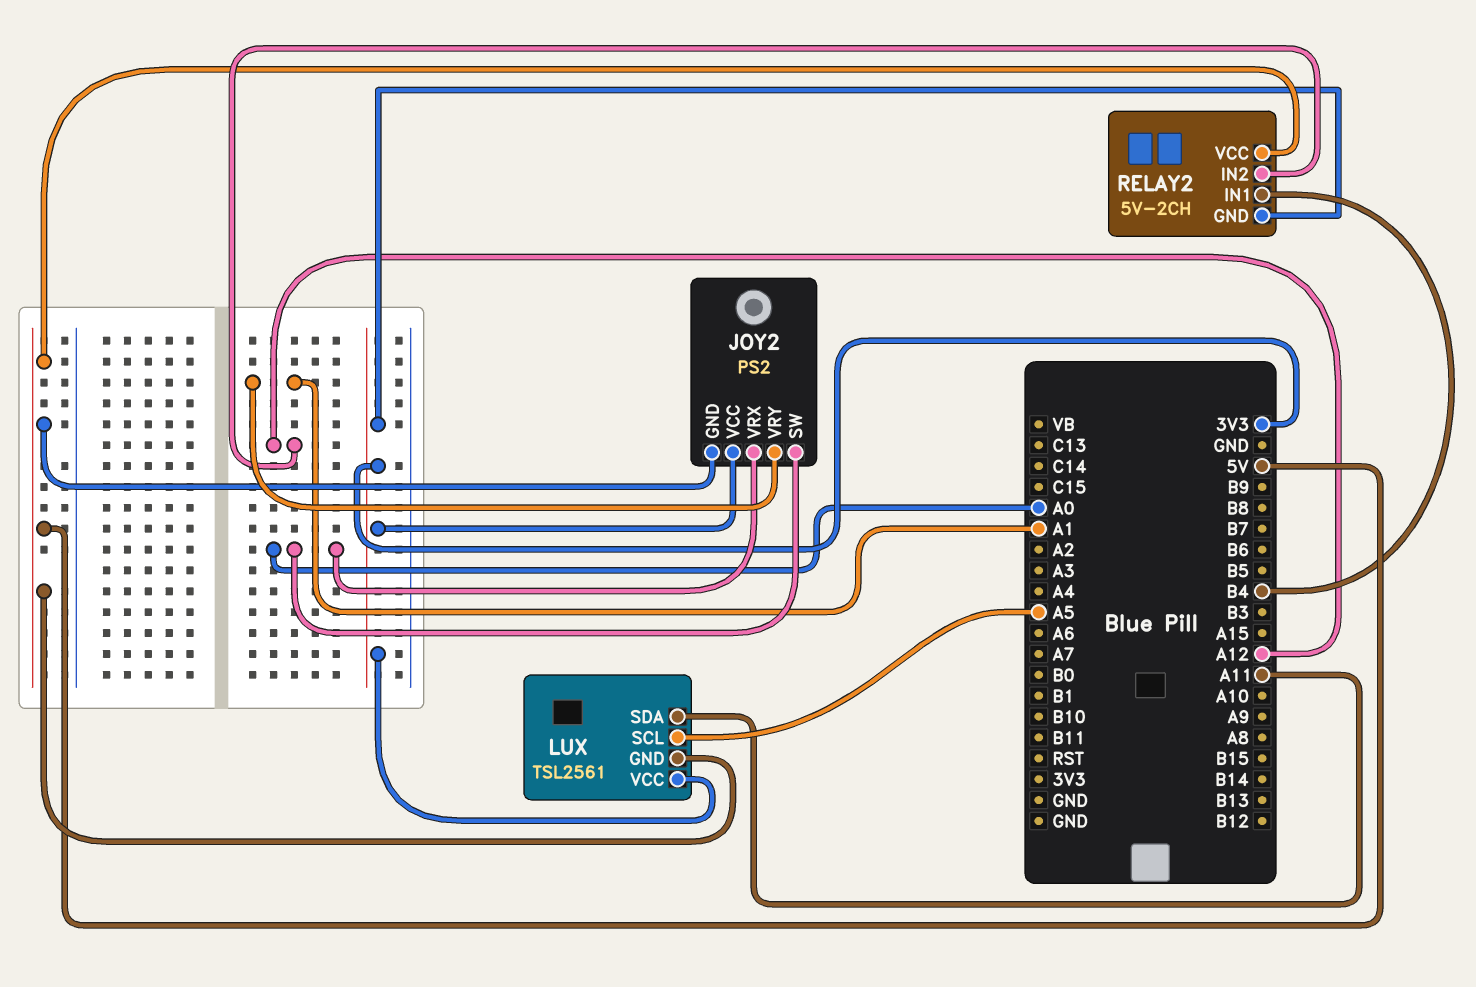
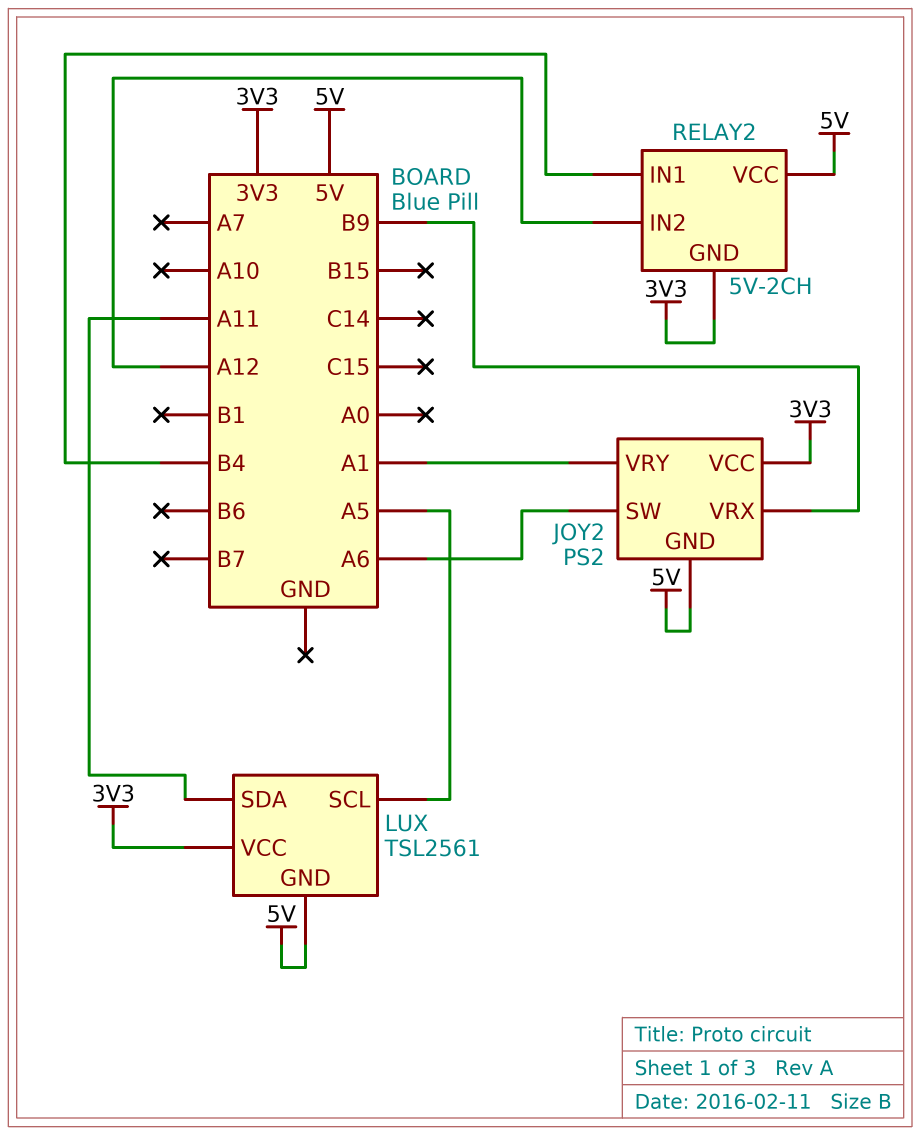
JOY2 pin SW: A0 -> A6
JOY2 pin VRX: A0 -> B9

